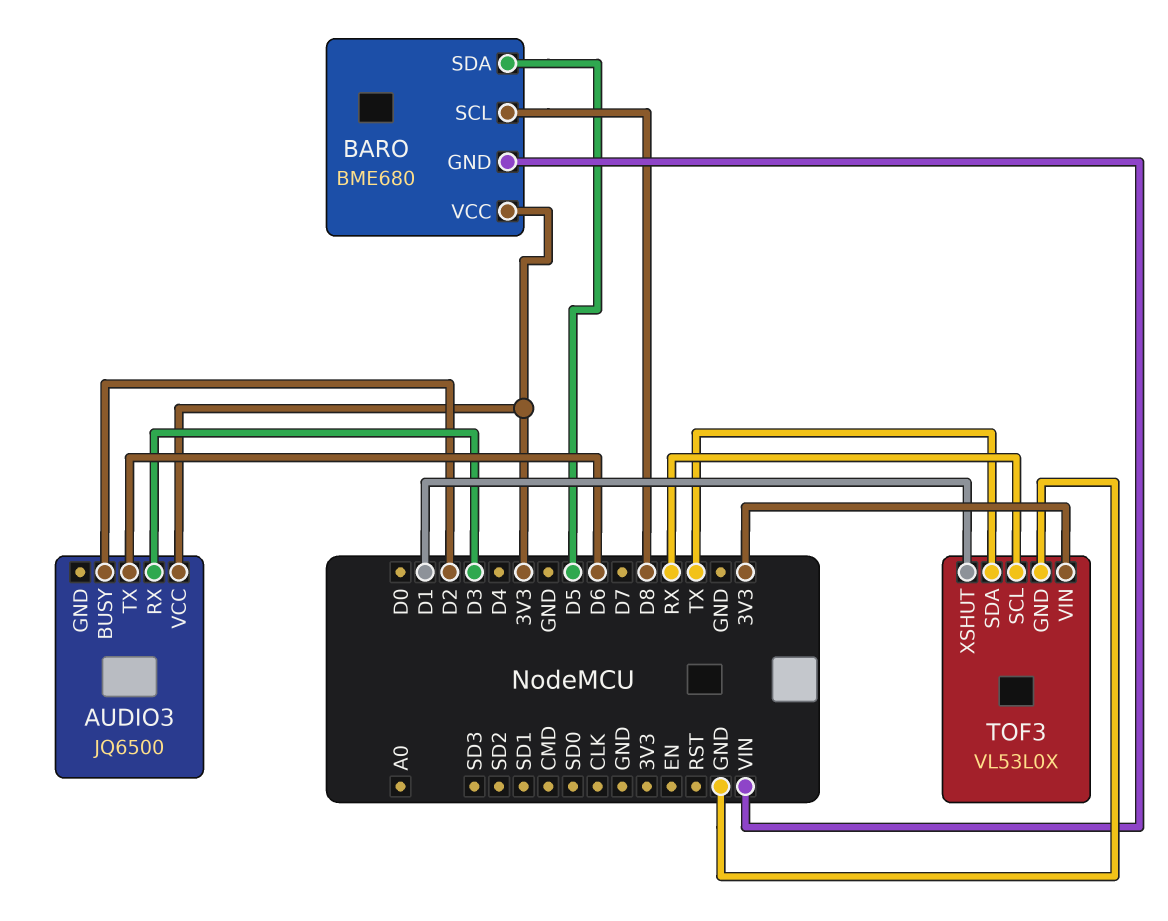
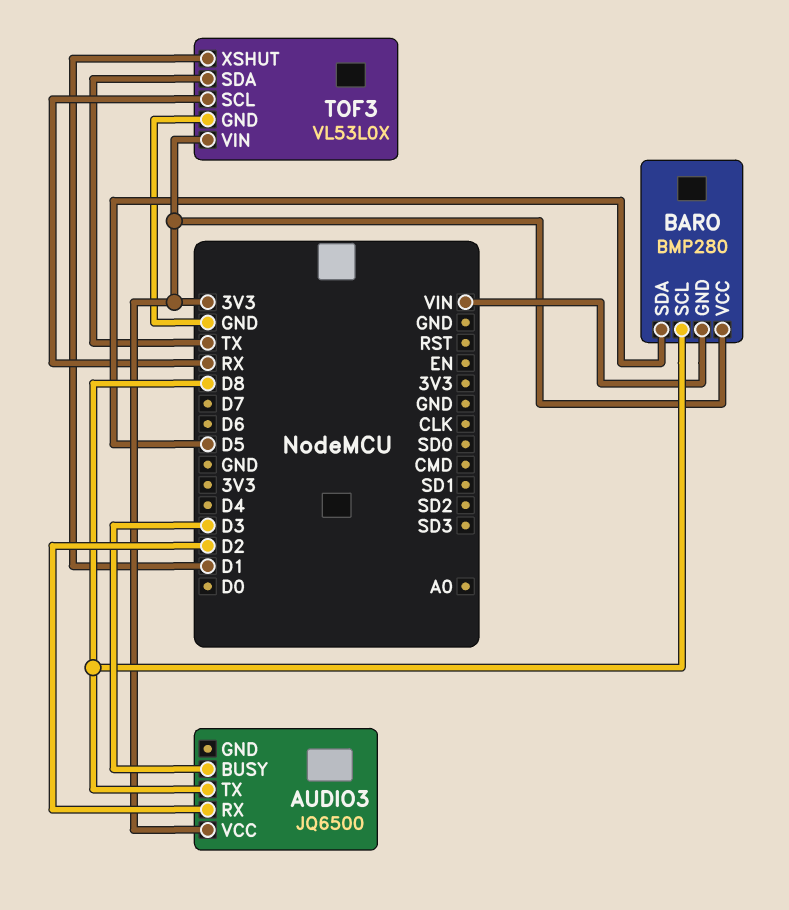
AUDIO3 pin BUSY: D2 -> D3
AUDIO3 pin RX: D3 -> D2
AUDIO3 pin TX: D6 -> D8
BARO: BME680 -> BMP280

